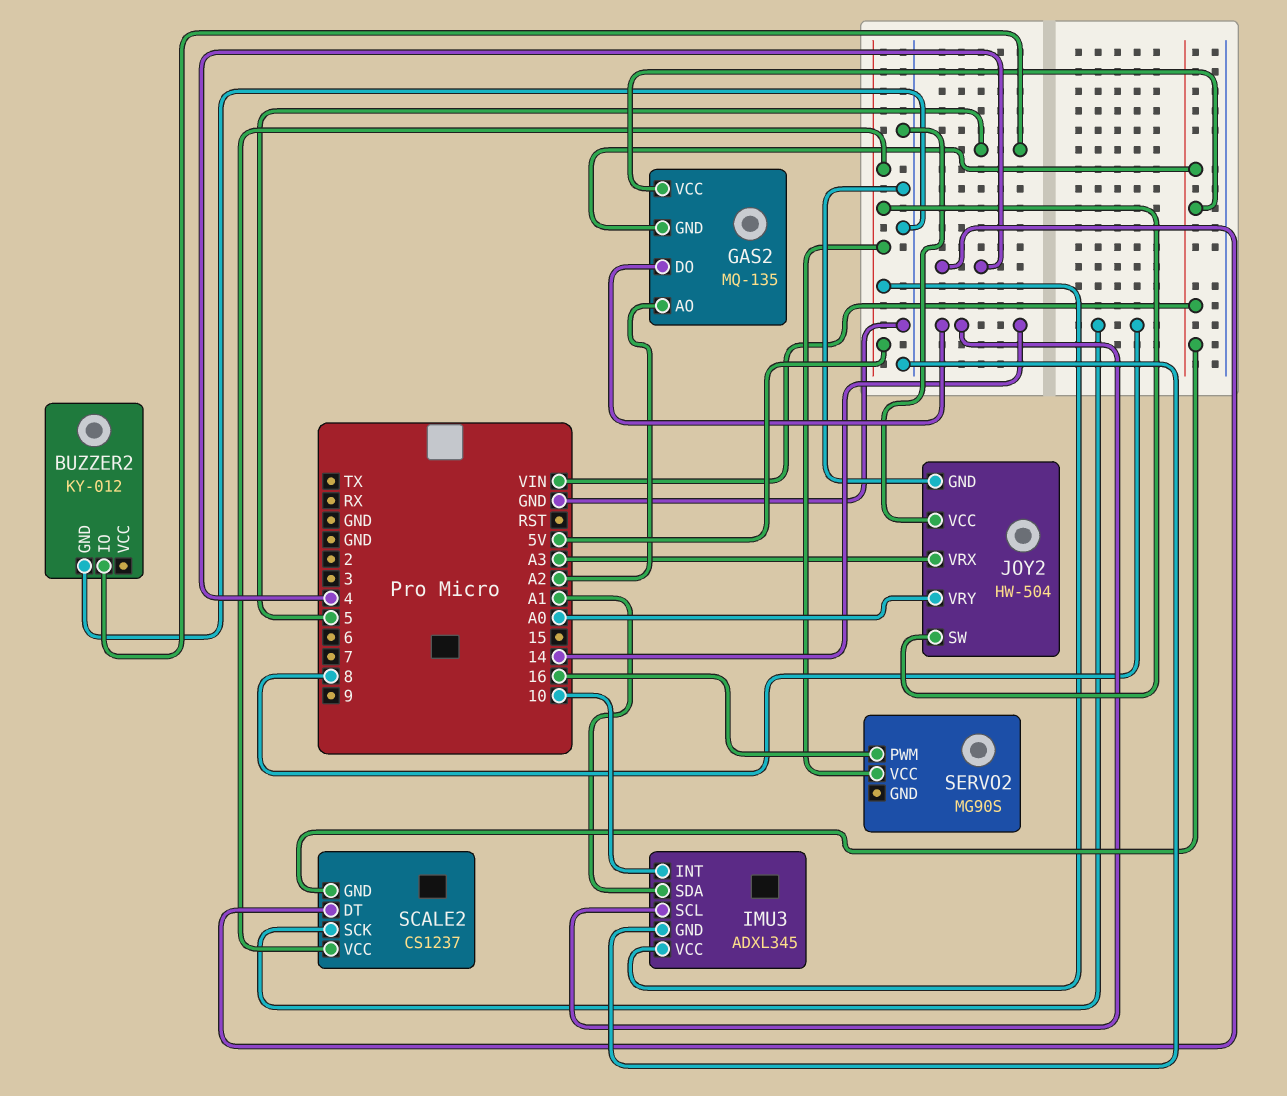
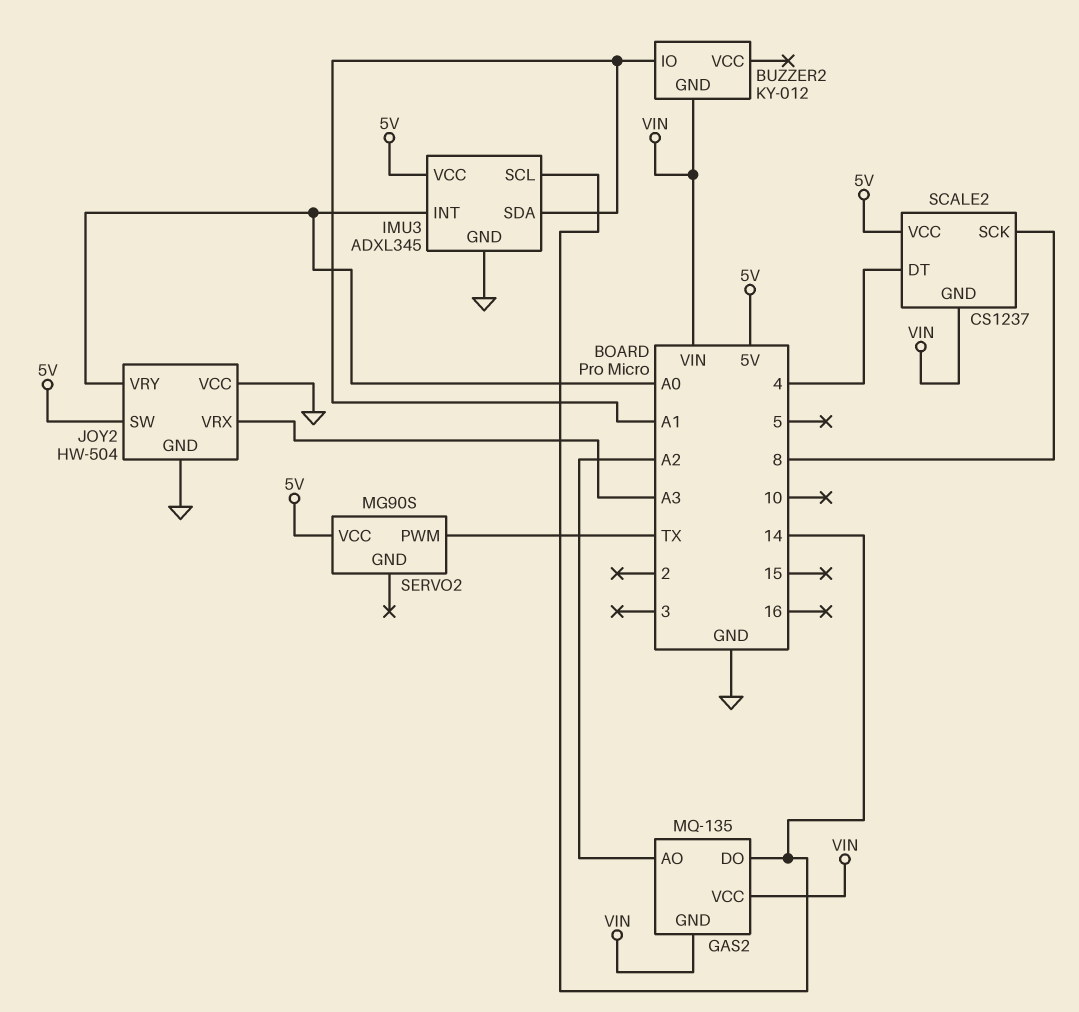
BUZZER2 pin GND: GND -> VIN
BUZZER2 pin IO: 5 -> A1
IMU3 pin INT: 10 -> A0
SERVO2 pin PWM: 16 -> TX

